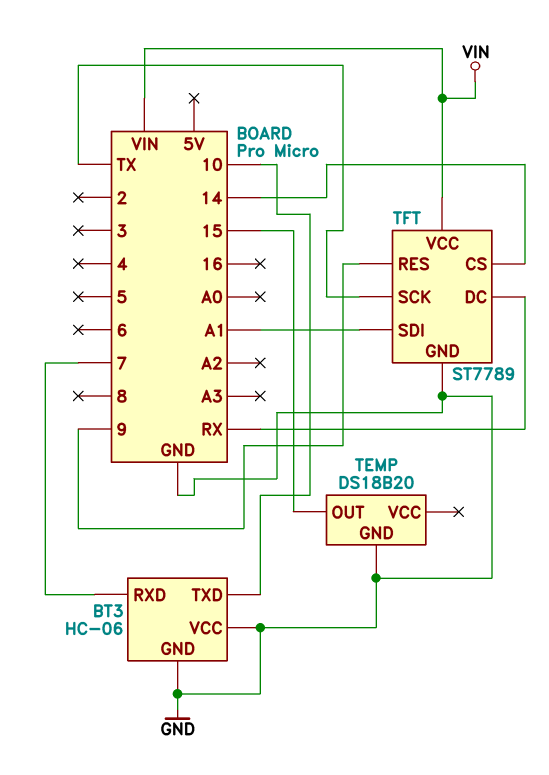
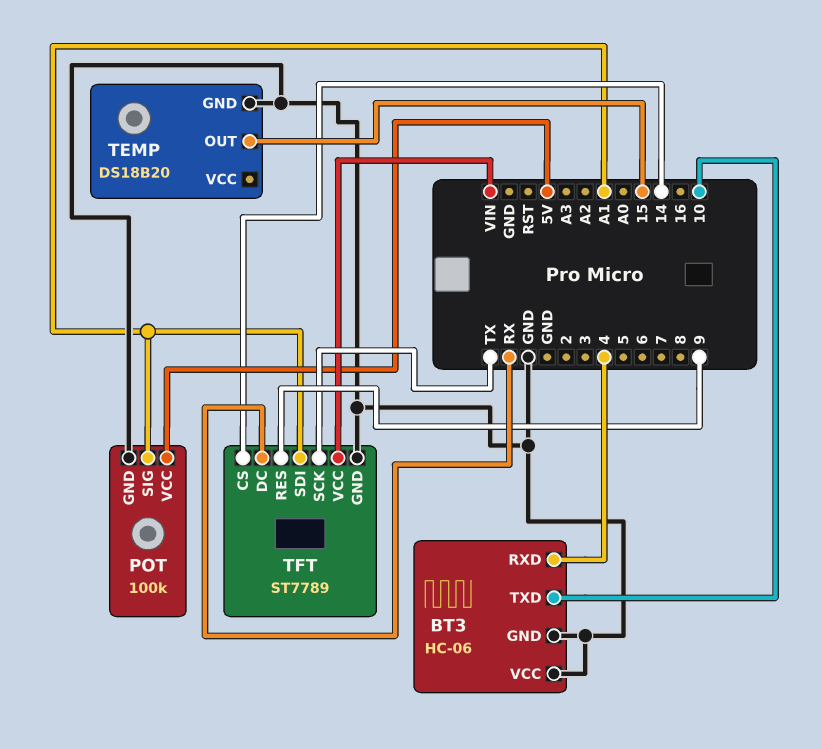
BT3 pin RXD: 7 -> 4
POT: none -> 100k
POT pin GND: none -> GND
POT pin SIG: none -> A1
POT pin VCC: none -> 5V

